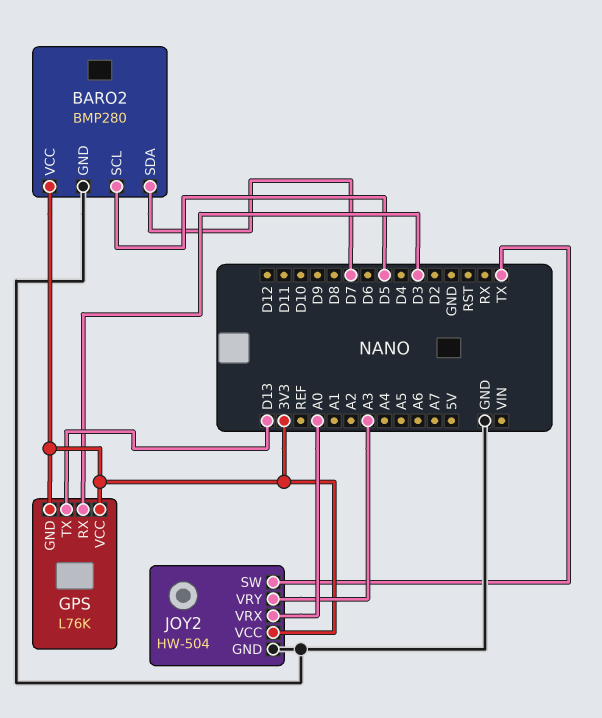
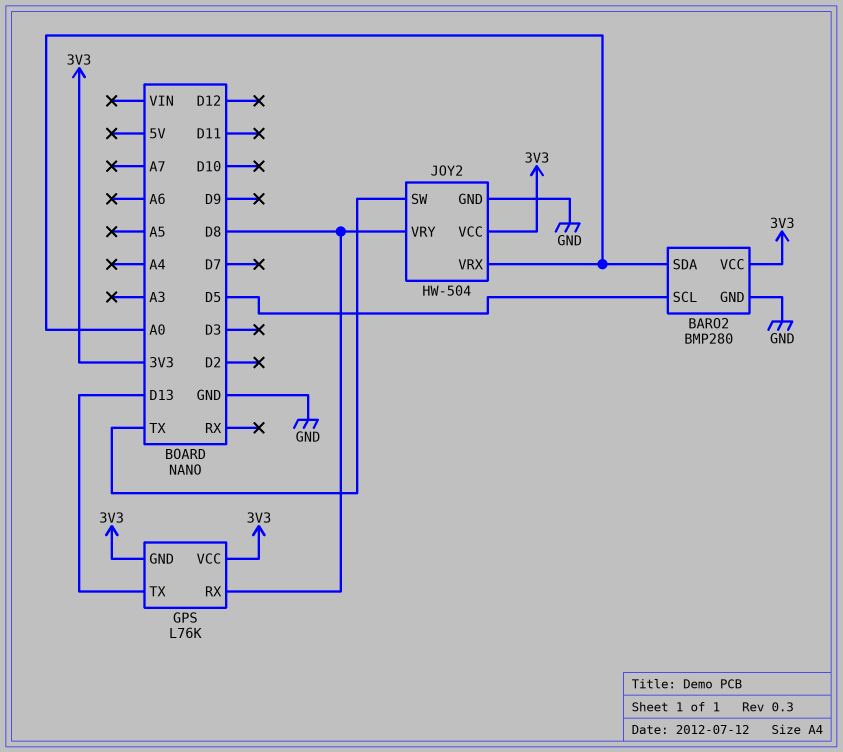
BARO2 pin SDA: D7 -> A0
GPS pin RX: D3 -> D8
JOY2 pin VRY: A3 -> D8

